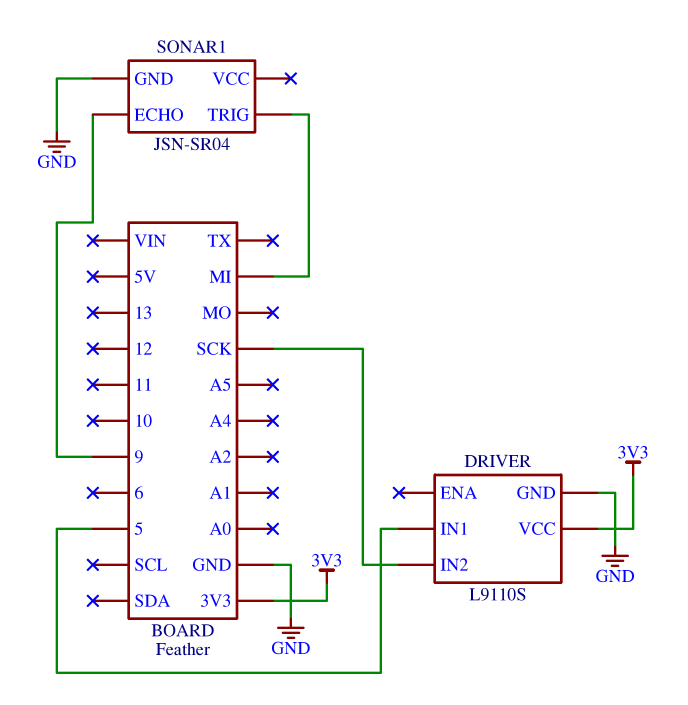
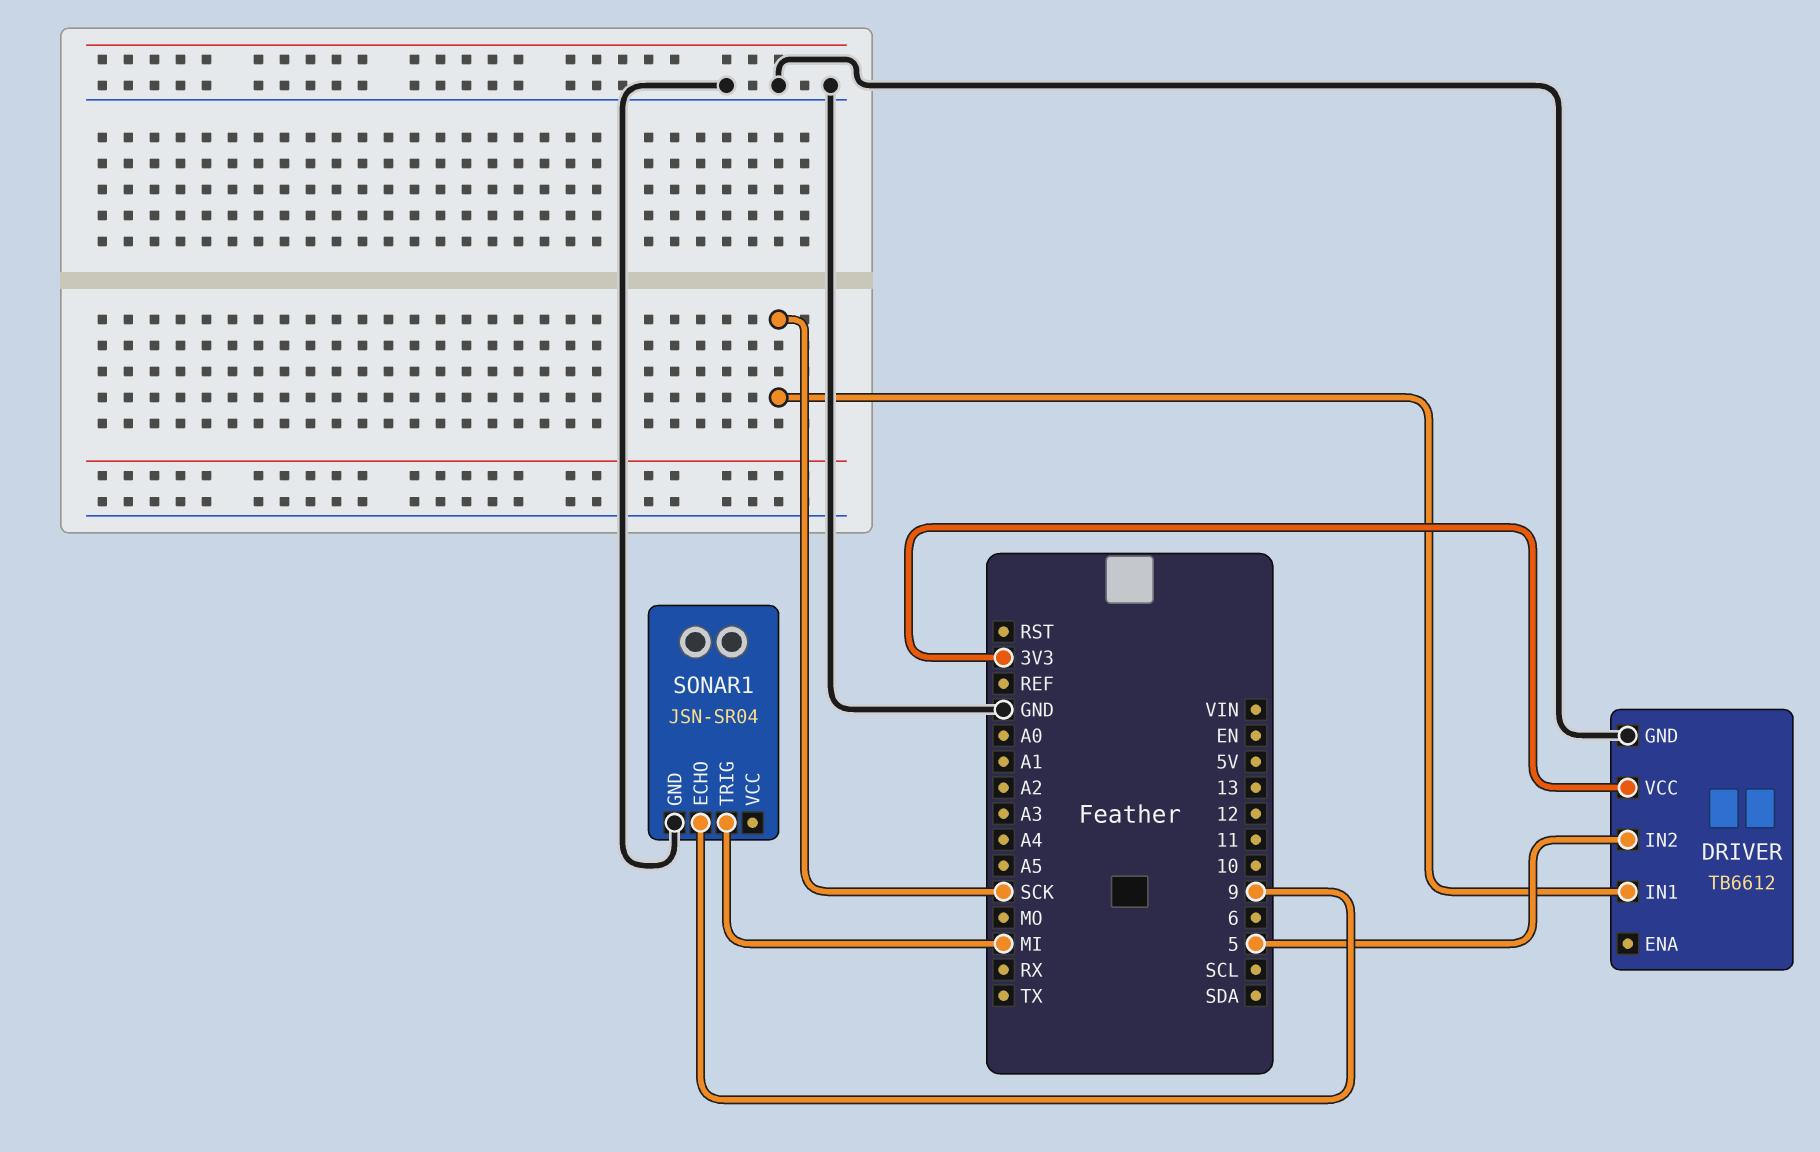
DRIVER: L9110S -> TB6612
DRIVER pin IN1: 5 -> SCK
DRIVER pin IN2: SCK -> 5

